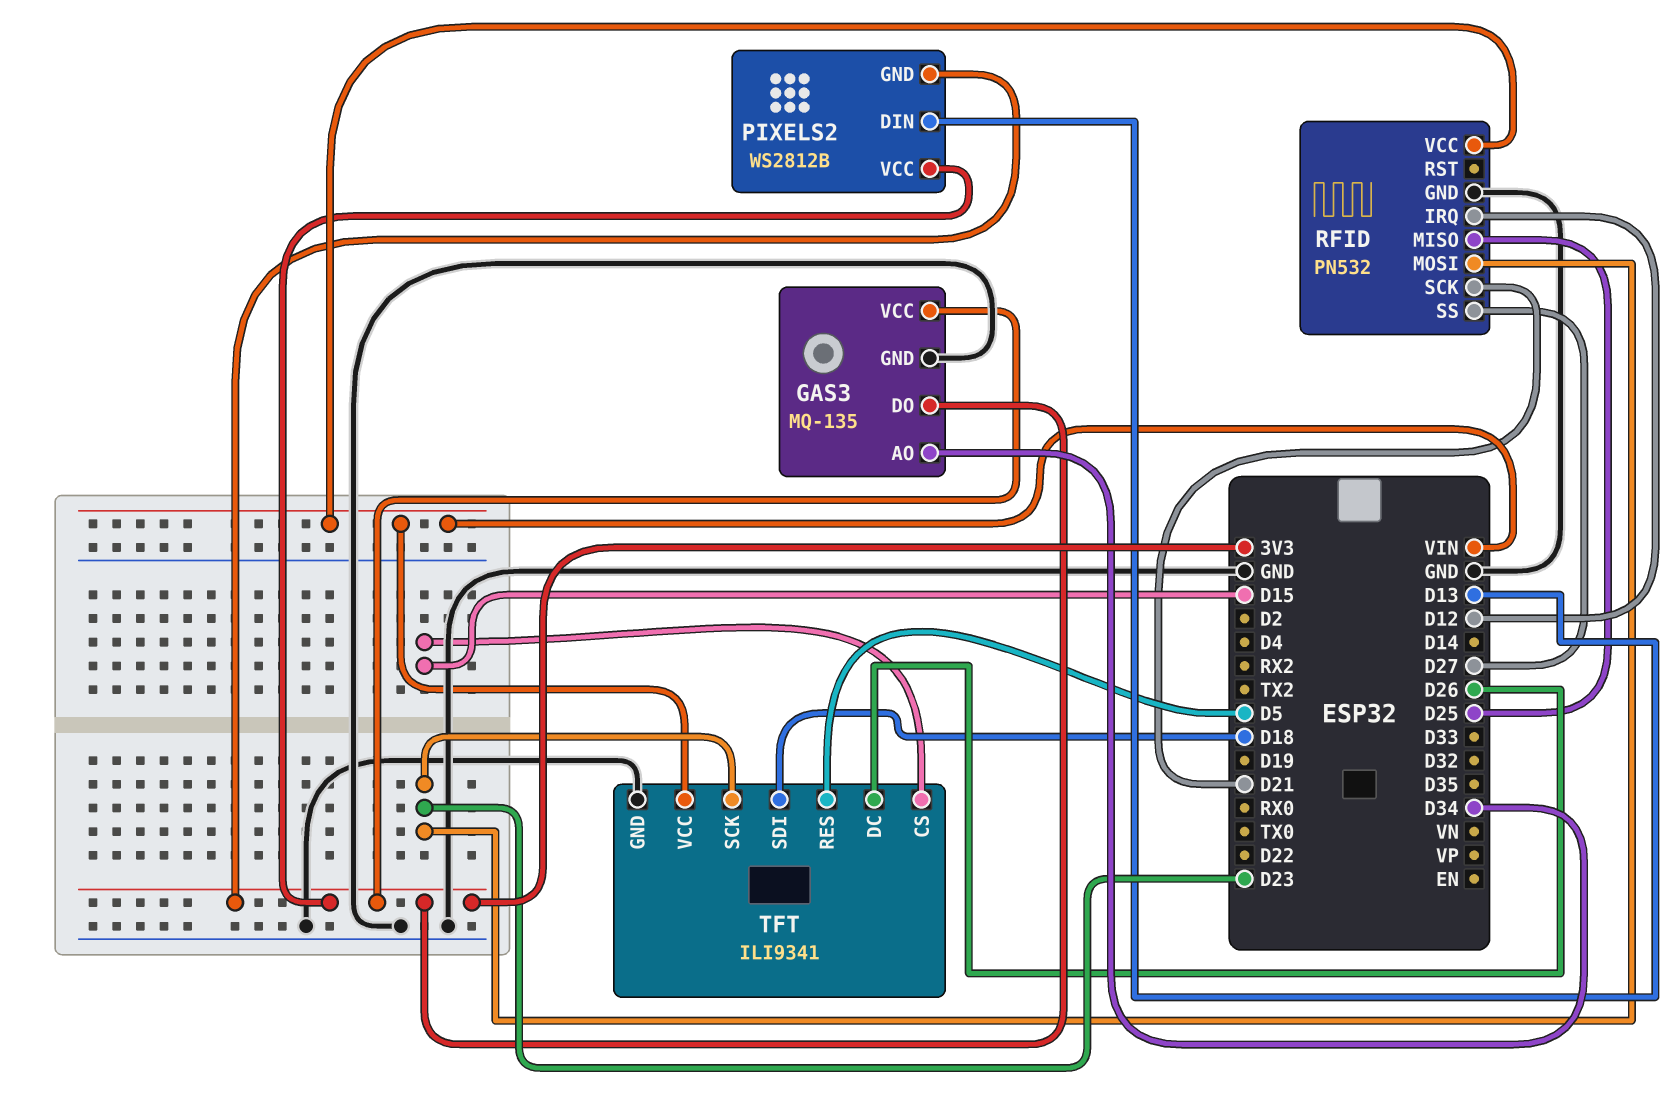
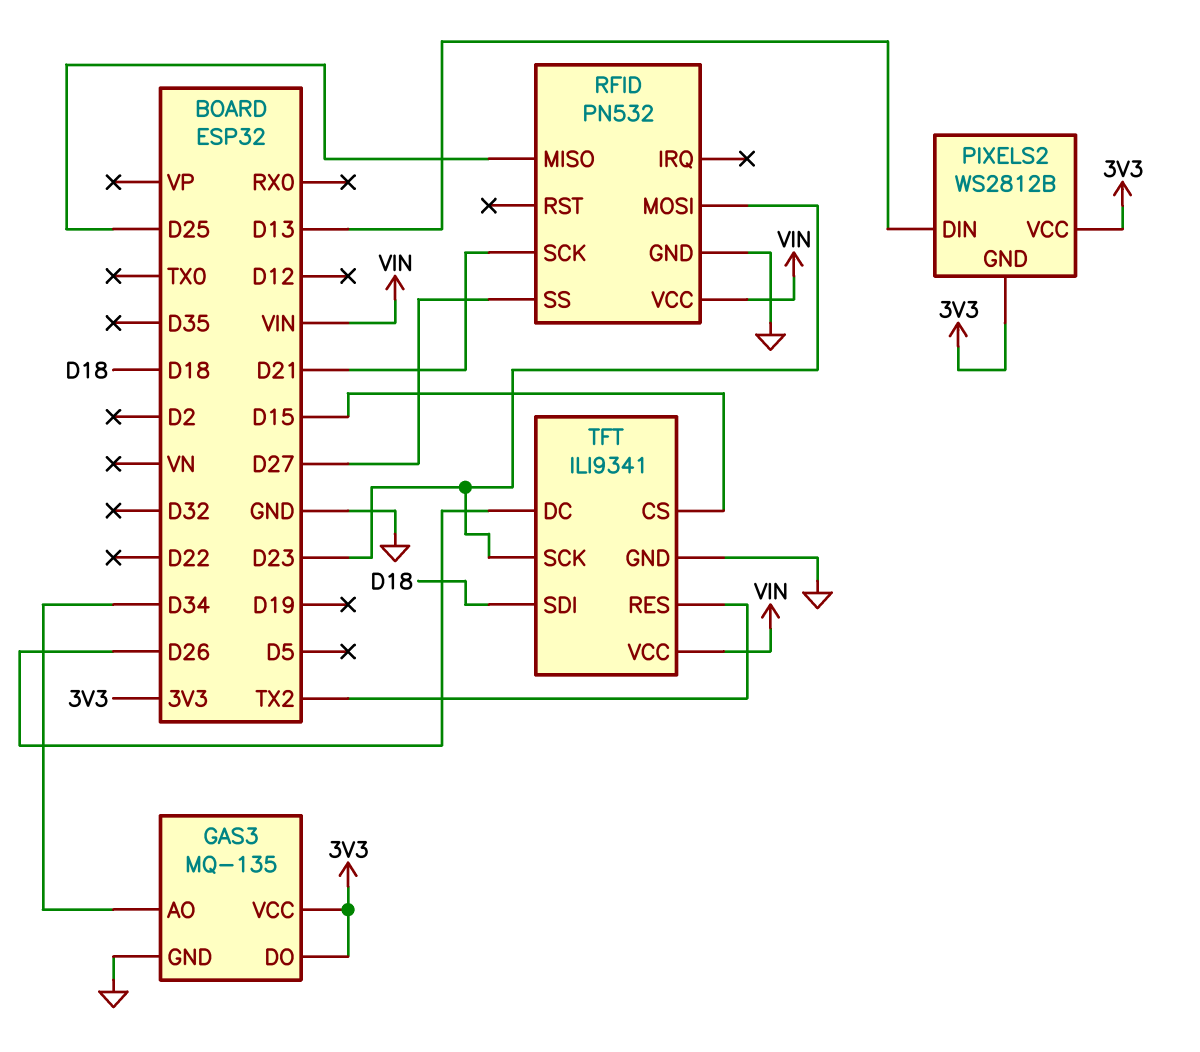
RFID pin IRQ: D12 -> none
TFT pin RES: D5 -> TX2

